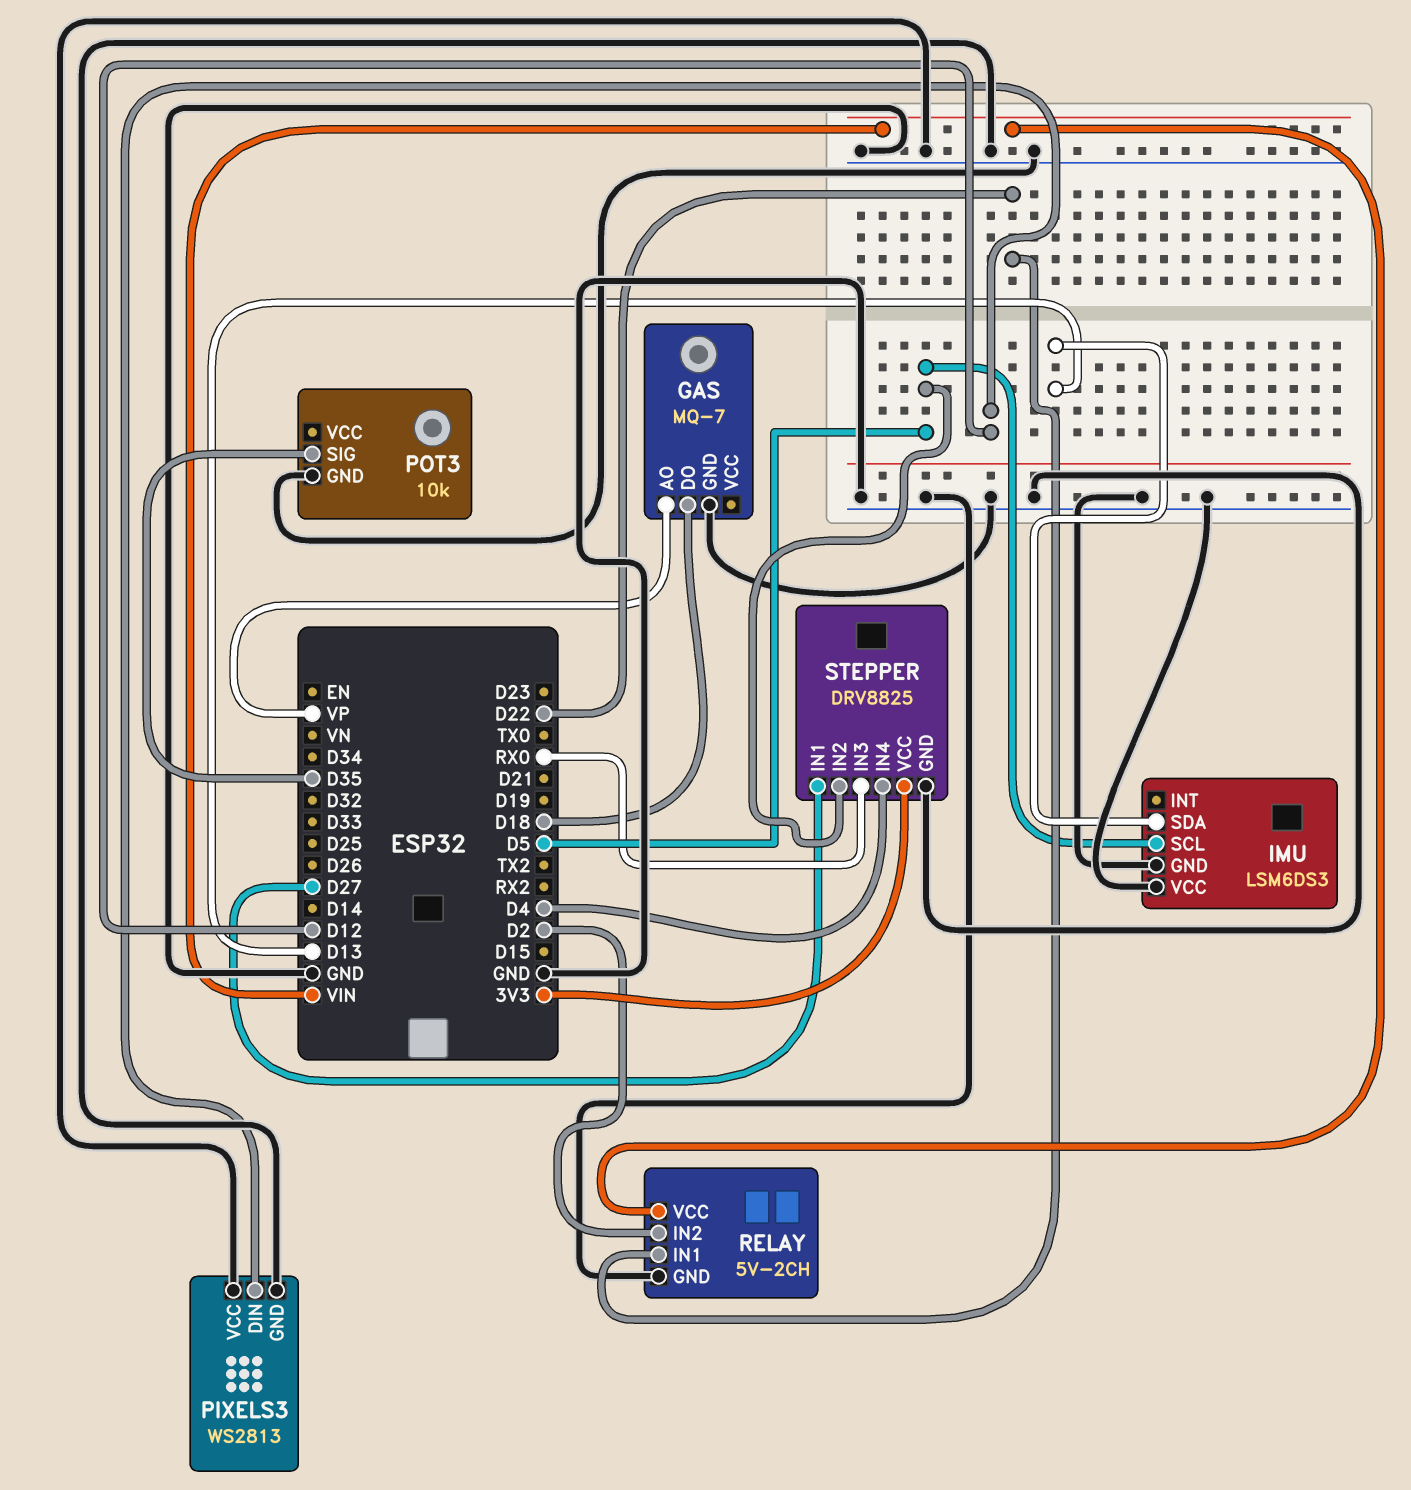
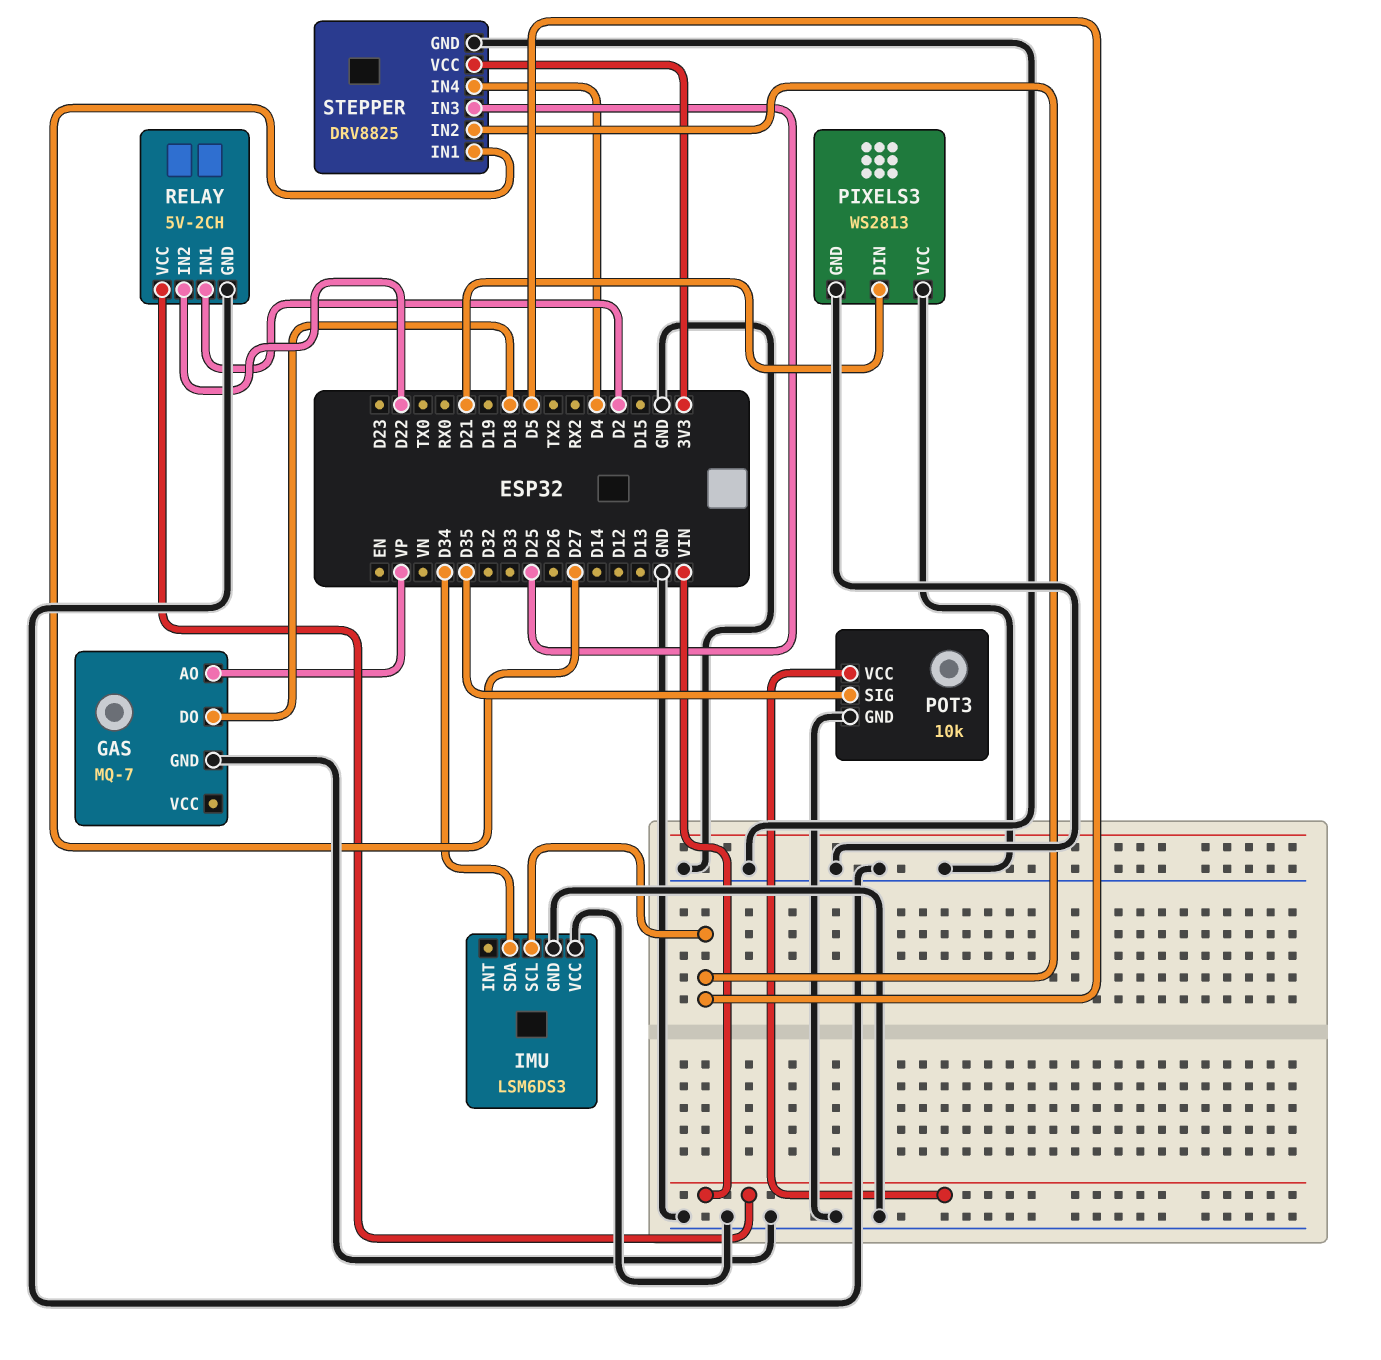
IMU pin SDA: D13 -> D34
PIXELS3 pin DIN: D12 -> D21
POT3 pin VCC: none -> VIN
RELAY pin IN1: D22 -> D2
RELAY pin IN2: D2 -> D22
STEPPER pin IN3: RX0 -> D25

